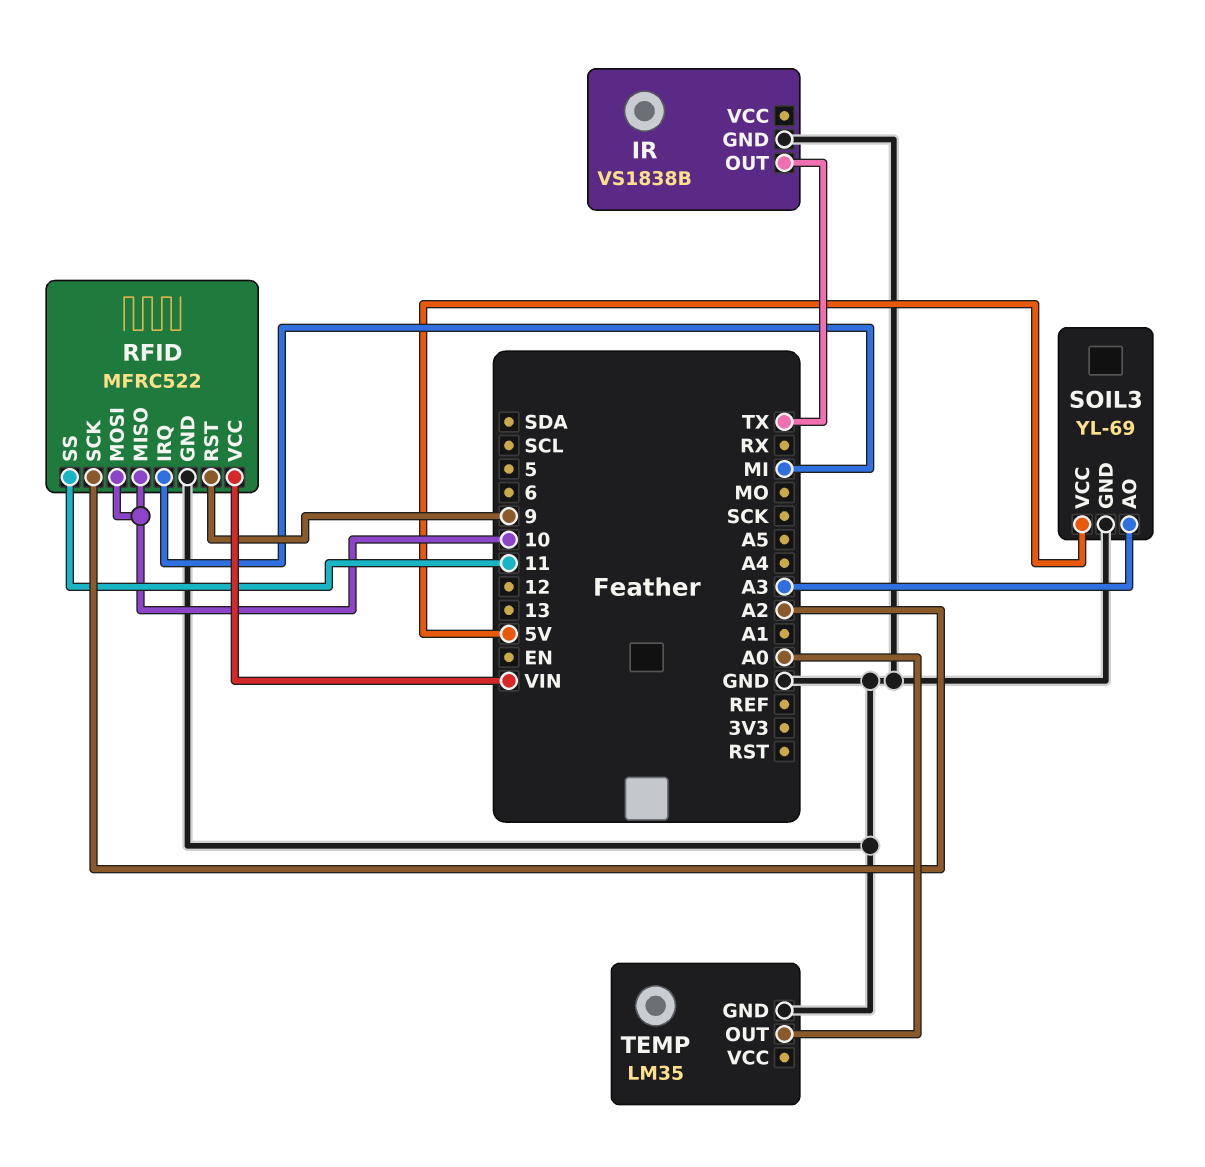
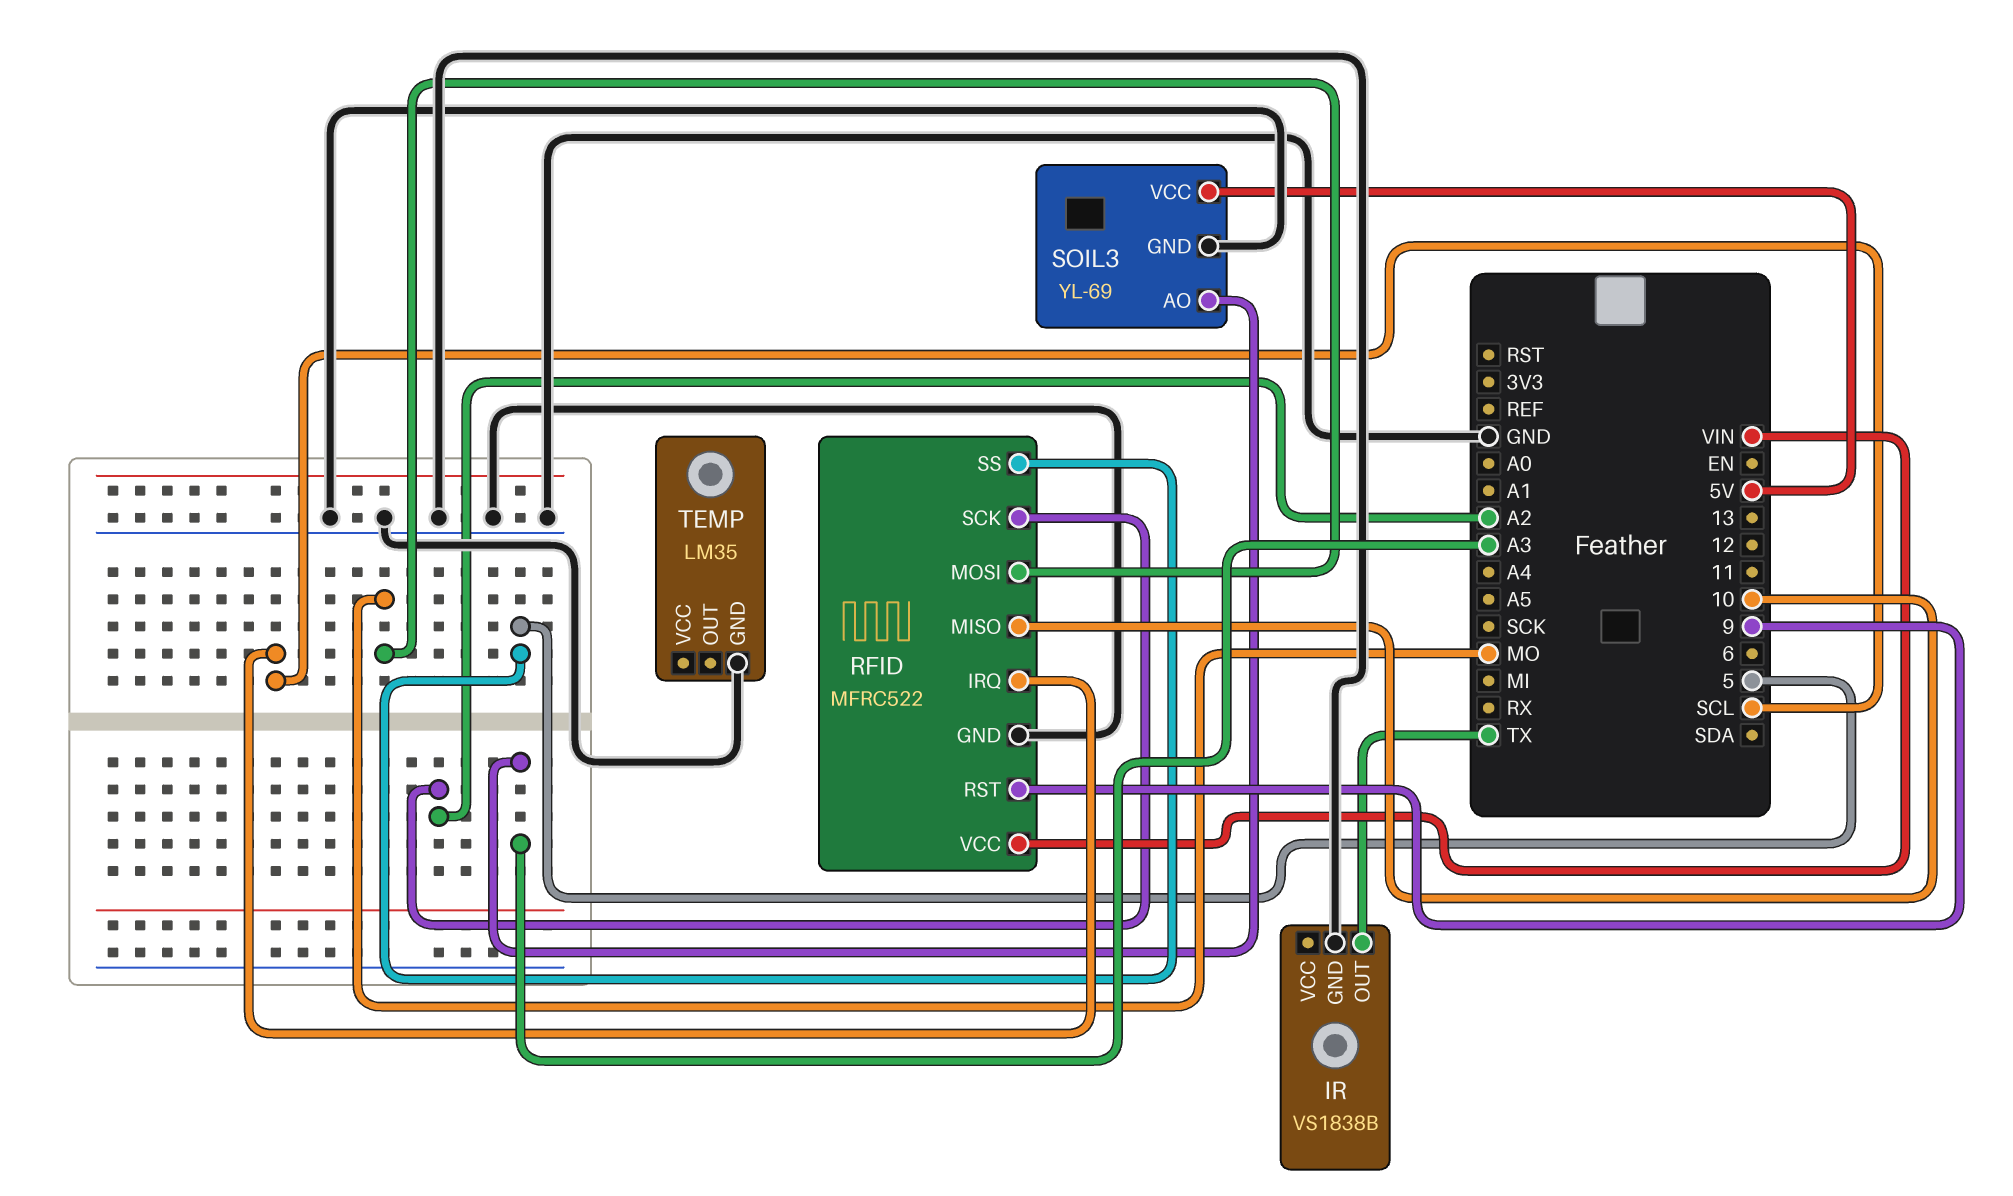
RFID pin IRQ: MI -> SCL
RFID pin MOSI: 10 -> MO
RFID pin SS: 11 -> 5
TEMP pin OUT: A0 -> none

